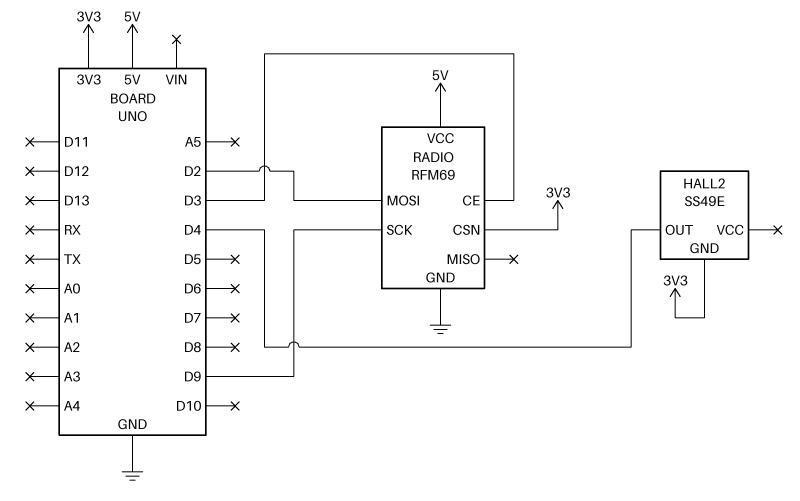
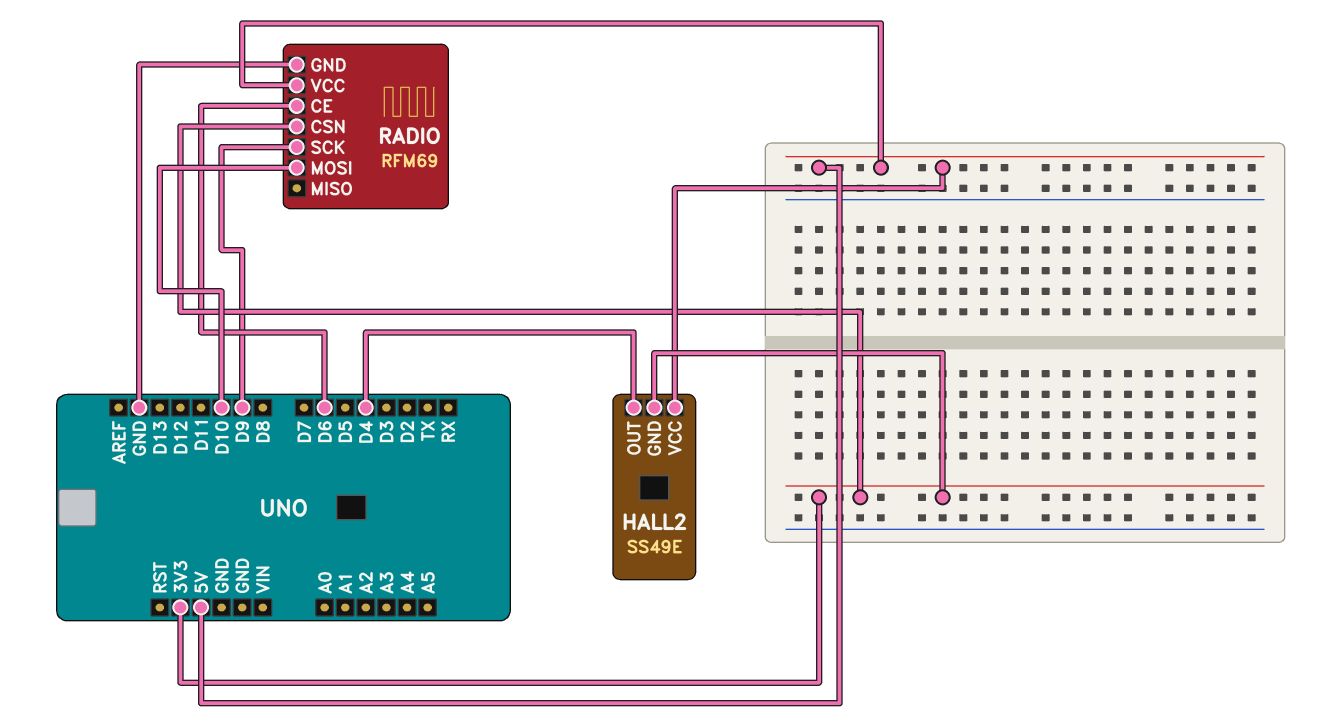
HALL2 pin VCC: none -> 5V
RADIO pin CE: D3 -> D6
RADIO pin MOSI: D2 -> D10

